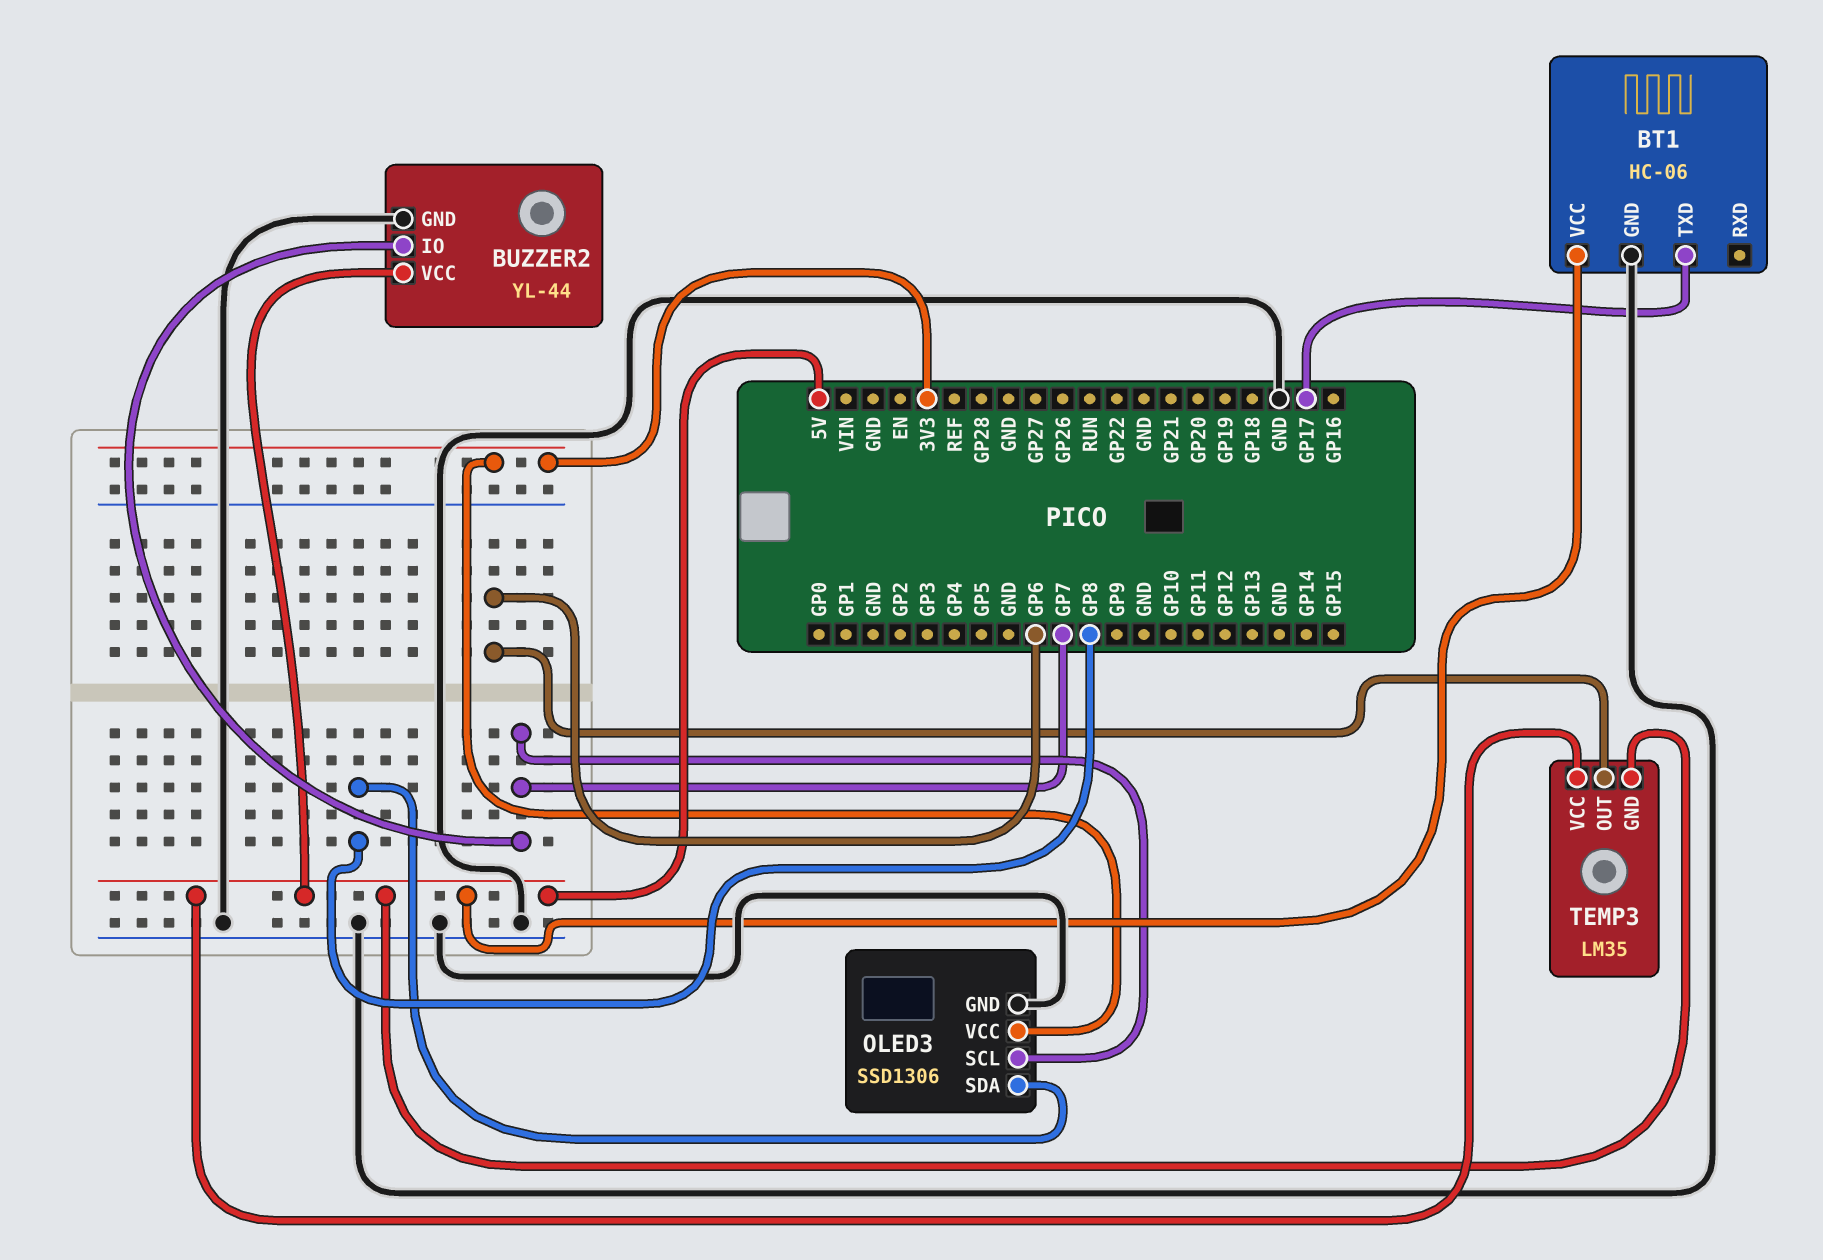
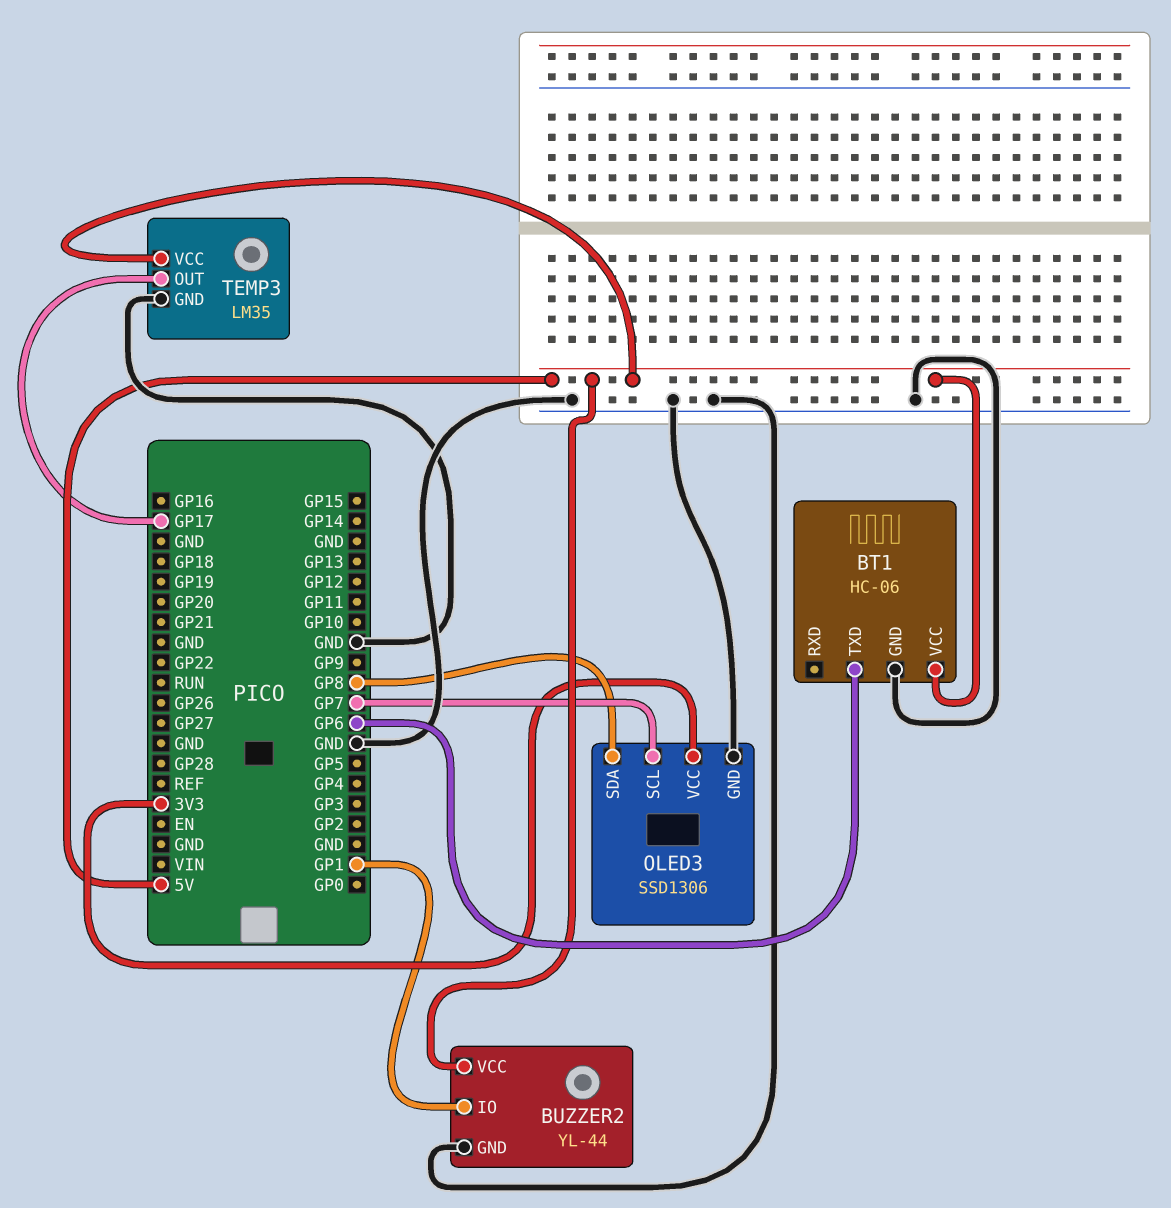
BT1 pin TXD: GP17 -> GP6
BUZZER2 pin IO: GP7 -> GP1
TEMP3 pin GND: 5V -> GND
TEMP3 pin OUT: GP6 -> GP17

